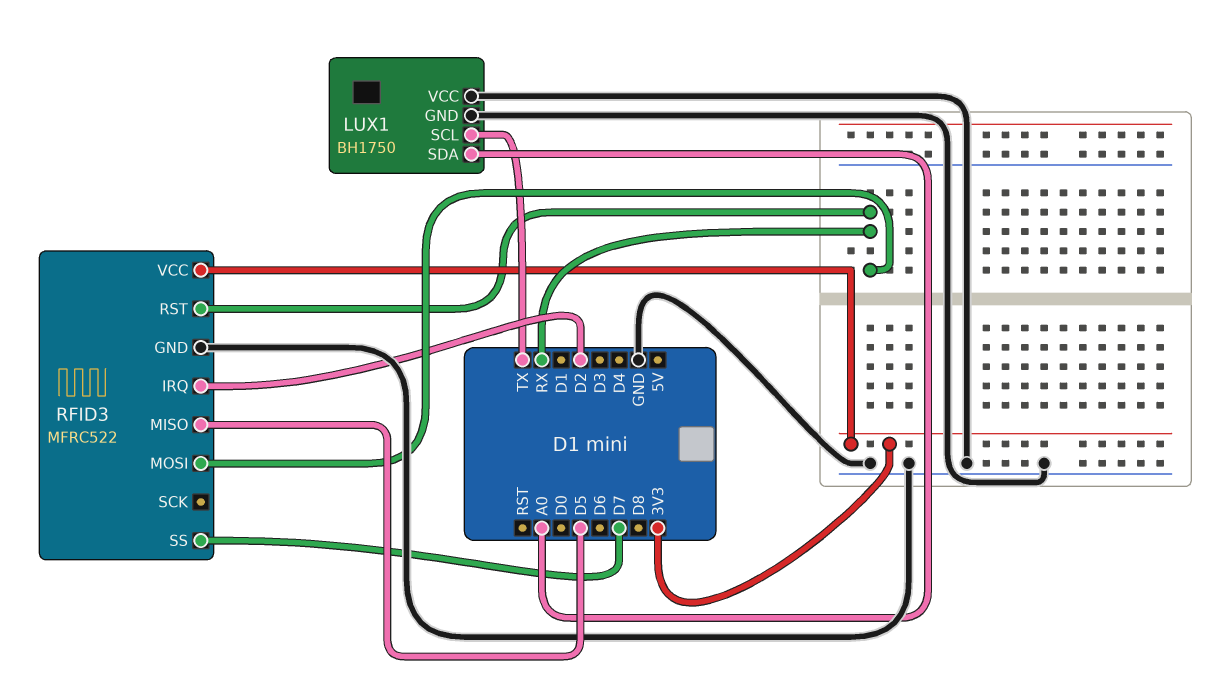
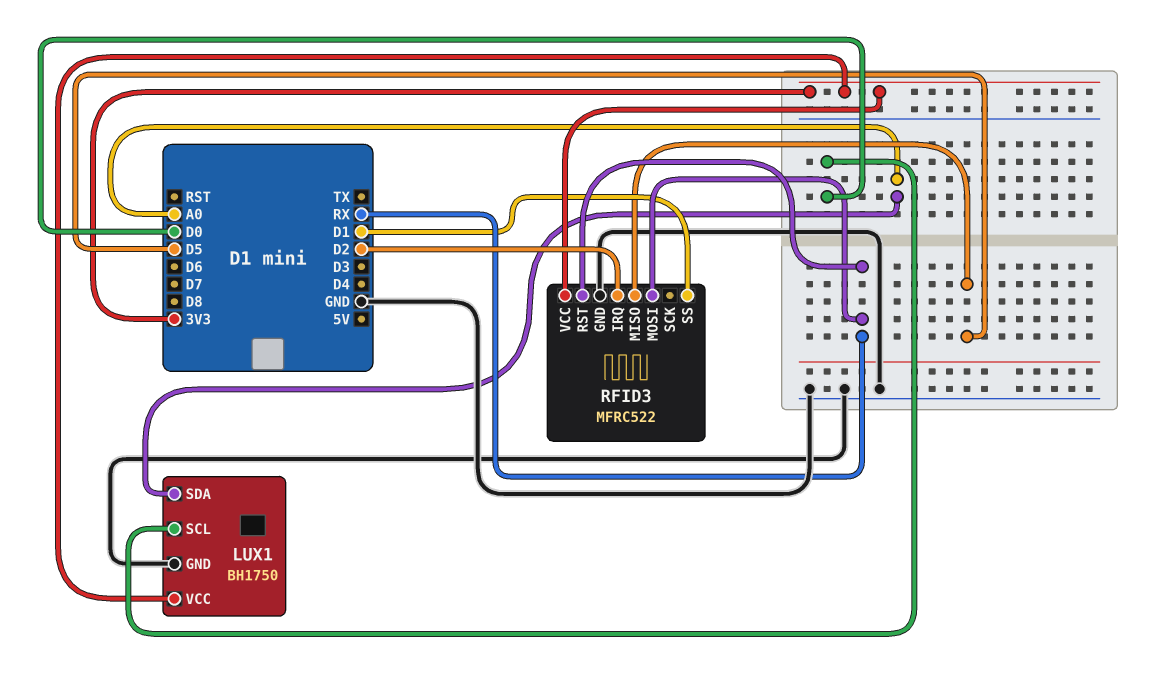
LUX1 pin SCL: TX -> D0
LUX1 pin VCC: GND -> 3V3
RFID3 pin SS: D7 -> D1

